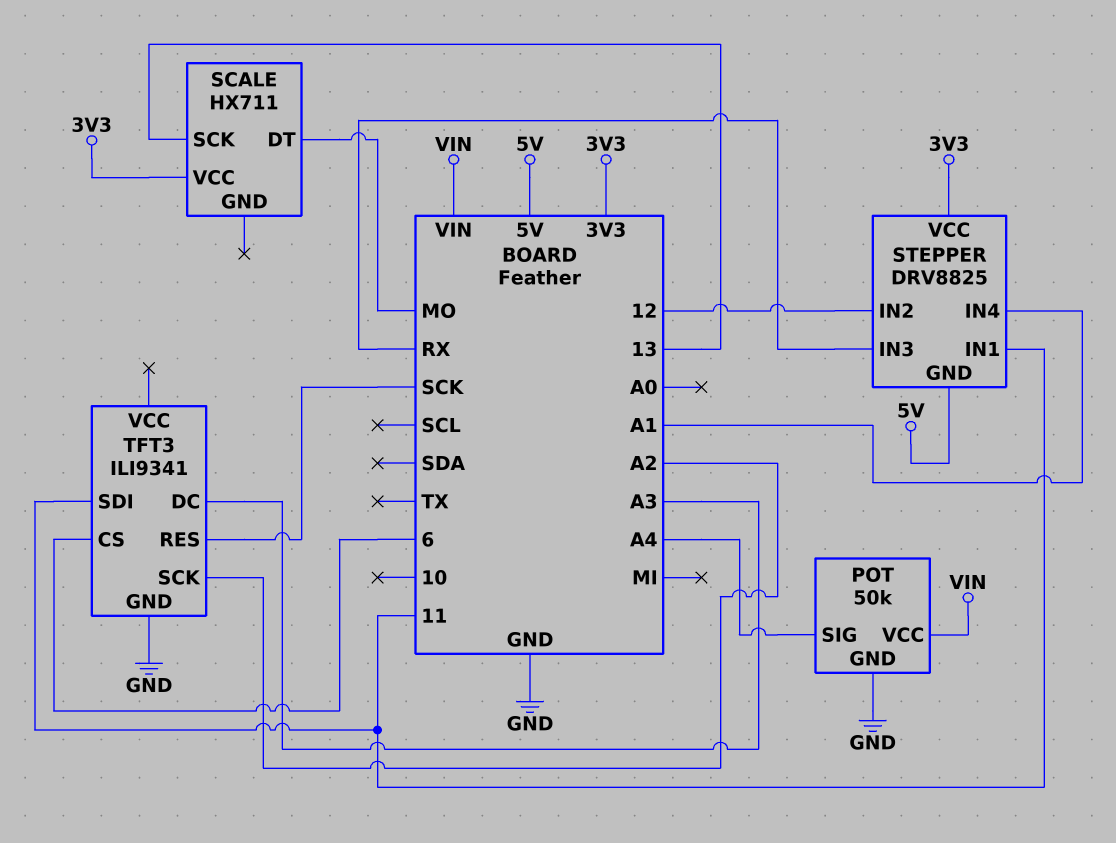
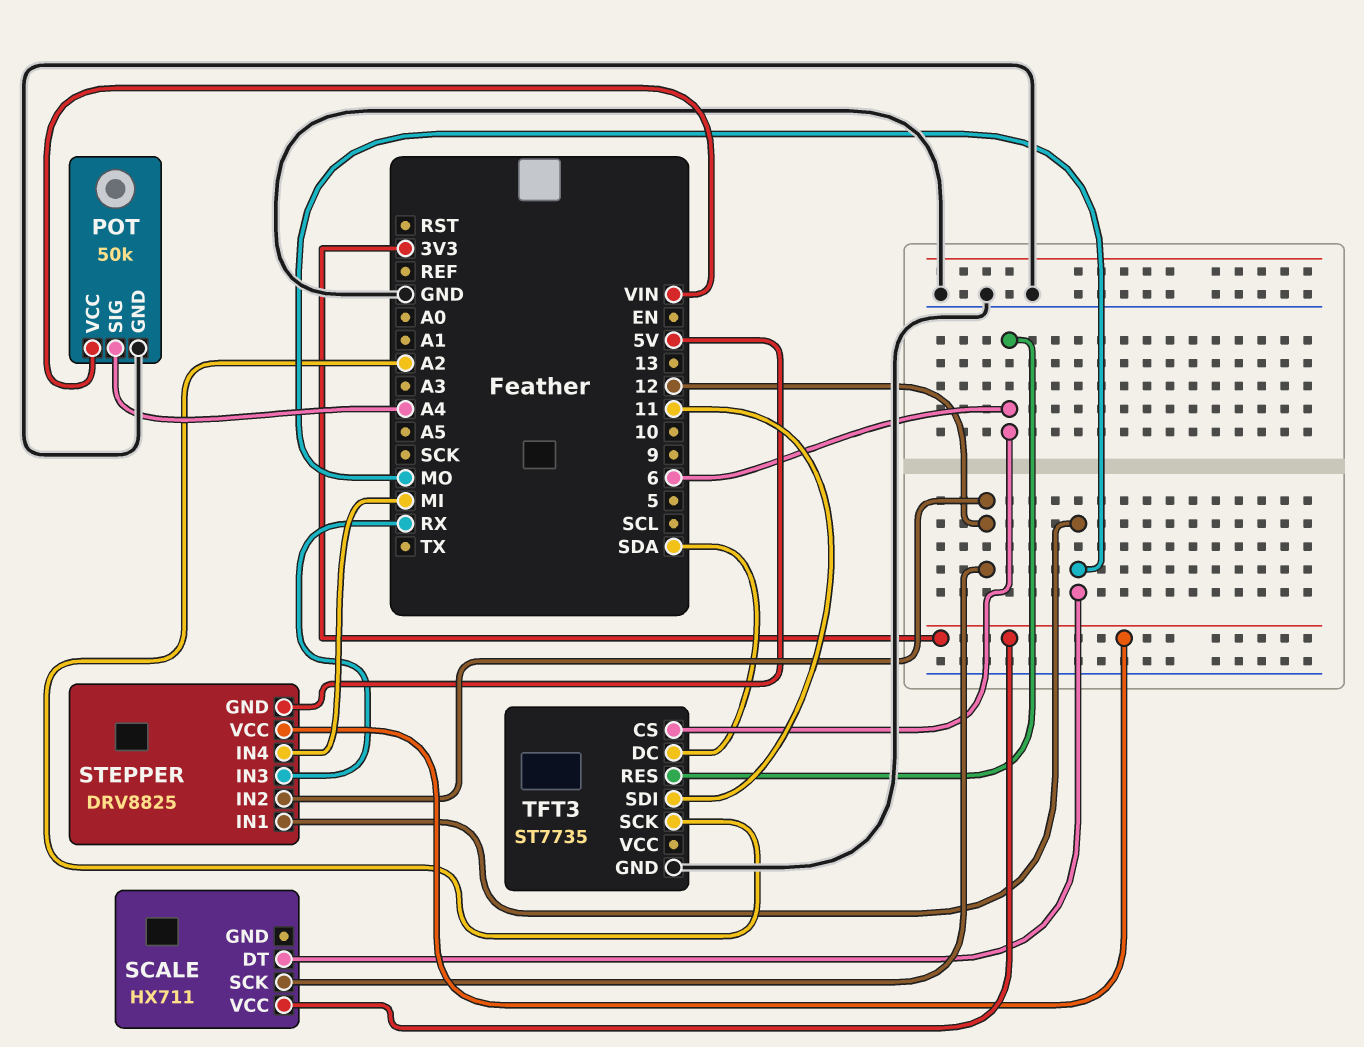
SCALE pin SCK: 13 -> 12
STEPPER pin IN1: 11 -> MO
STEPPER pin IN4: A1 -> MI
TFT3: ILI9341 -> ST7735
TFT3 pin DC: A3 -> SDA
TFT3 pin RES: SCK -> 6

